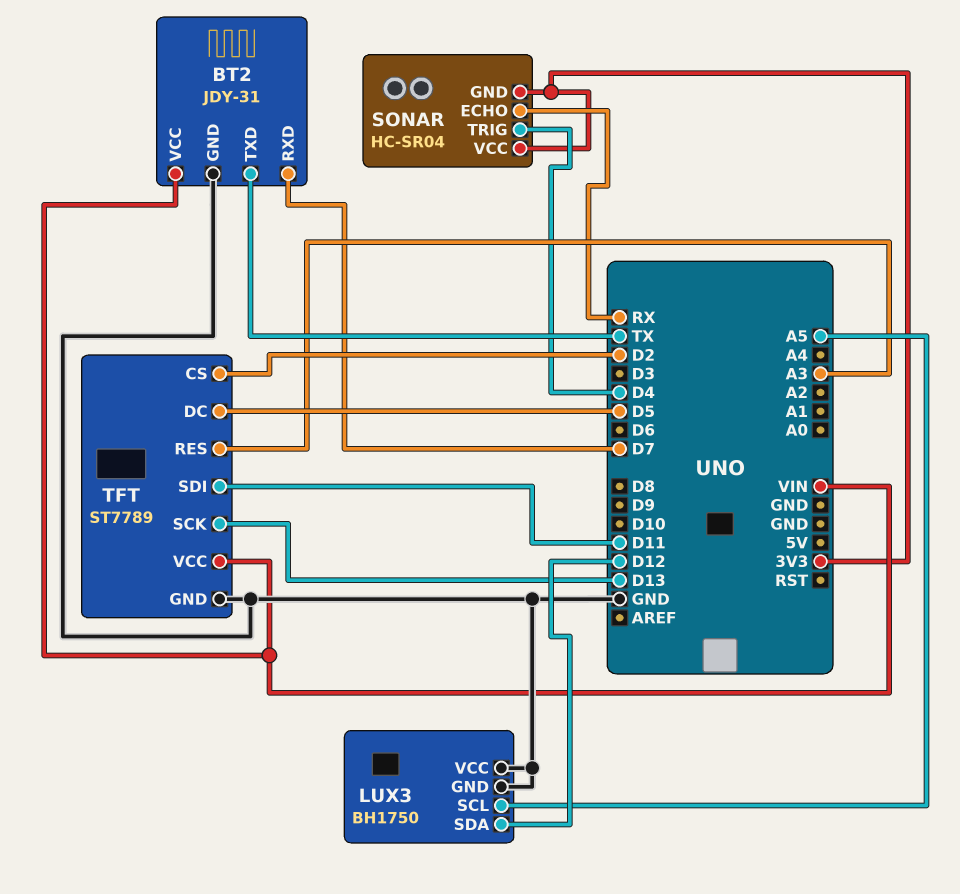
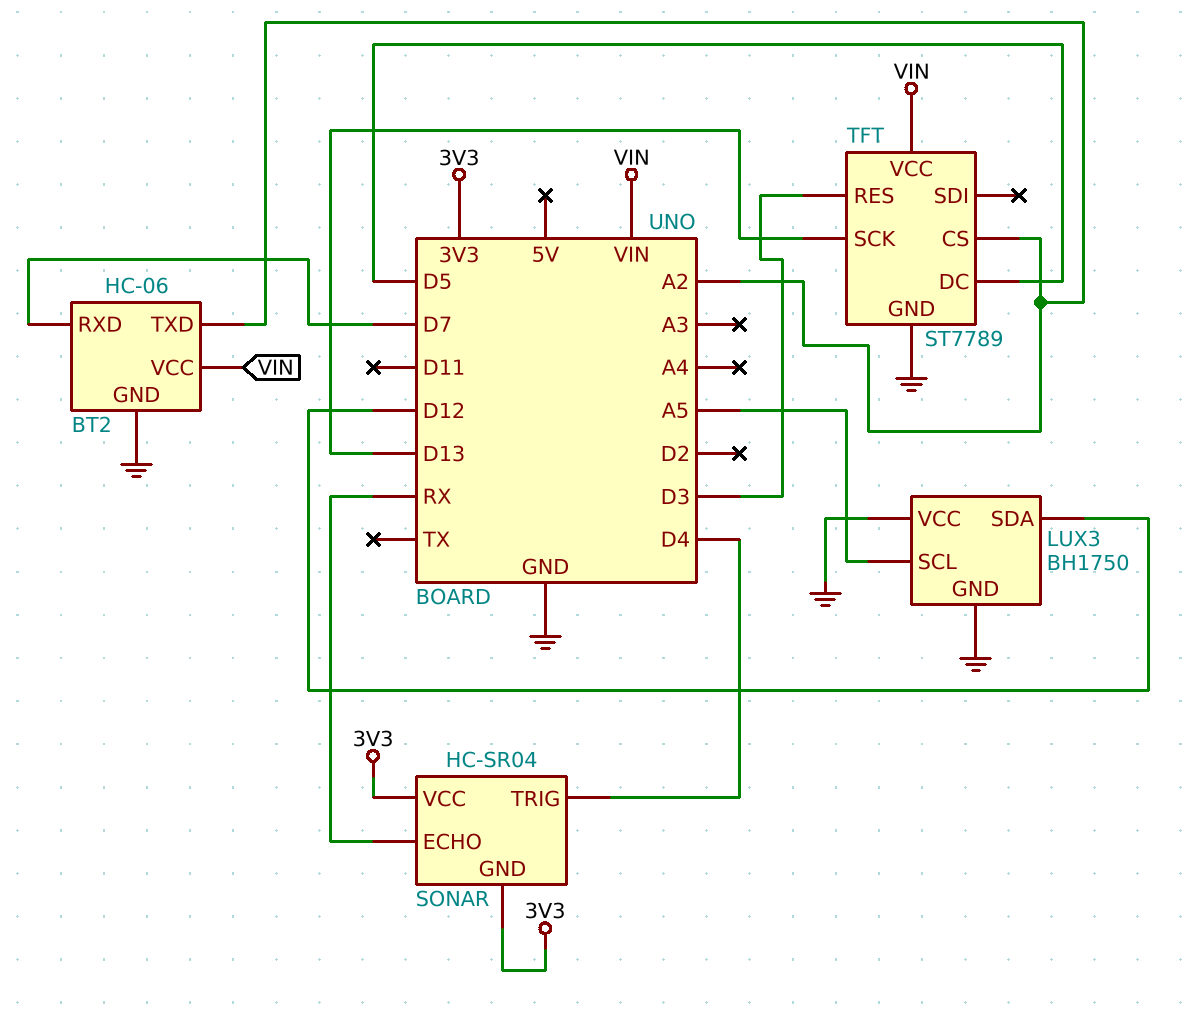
BT2: JDY-31 -> HC-06
BT2 pin TXD: TX -> A2
TFT pin CS: D2 -> A2
TFT pin RES: A3 -> D3
TFT pin SDI: D11 -> none

